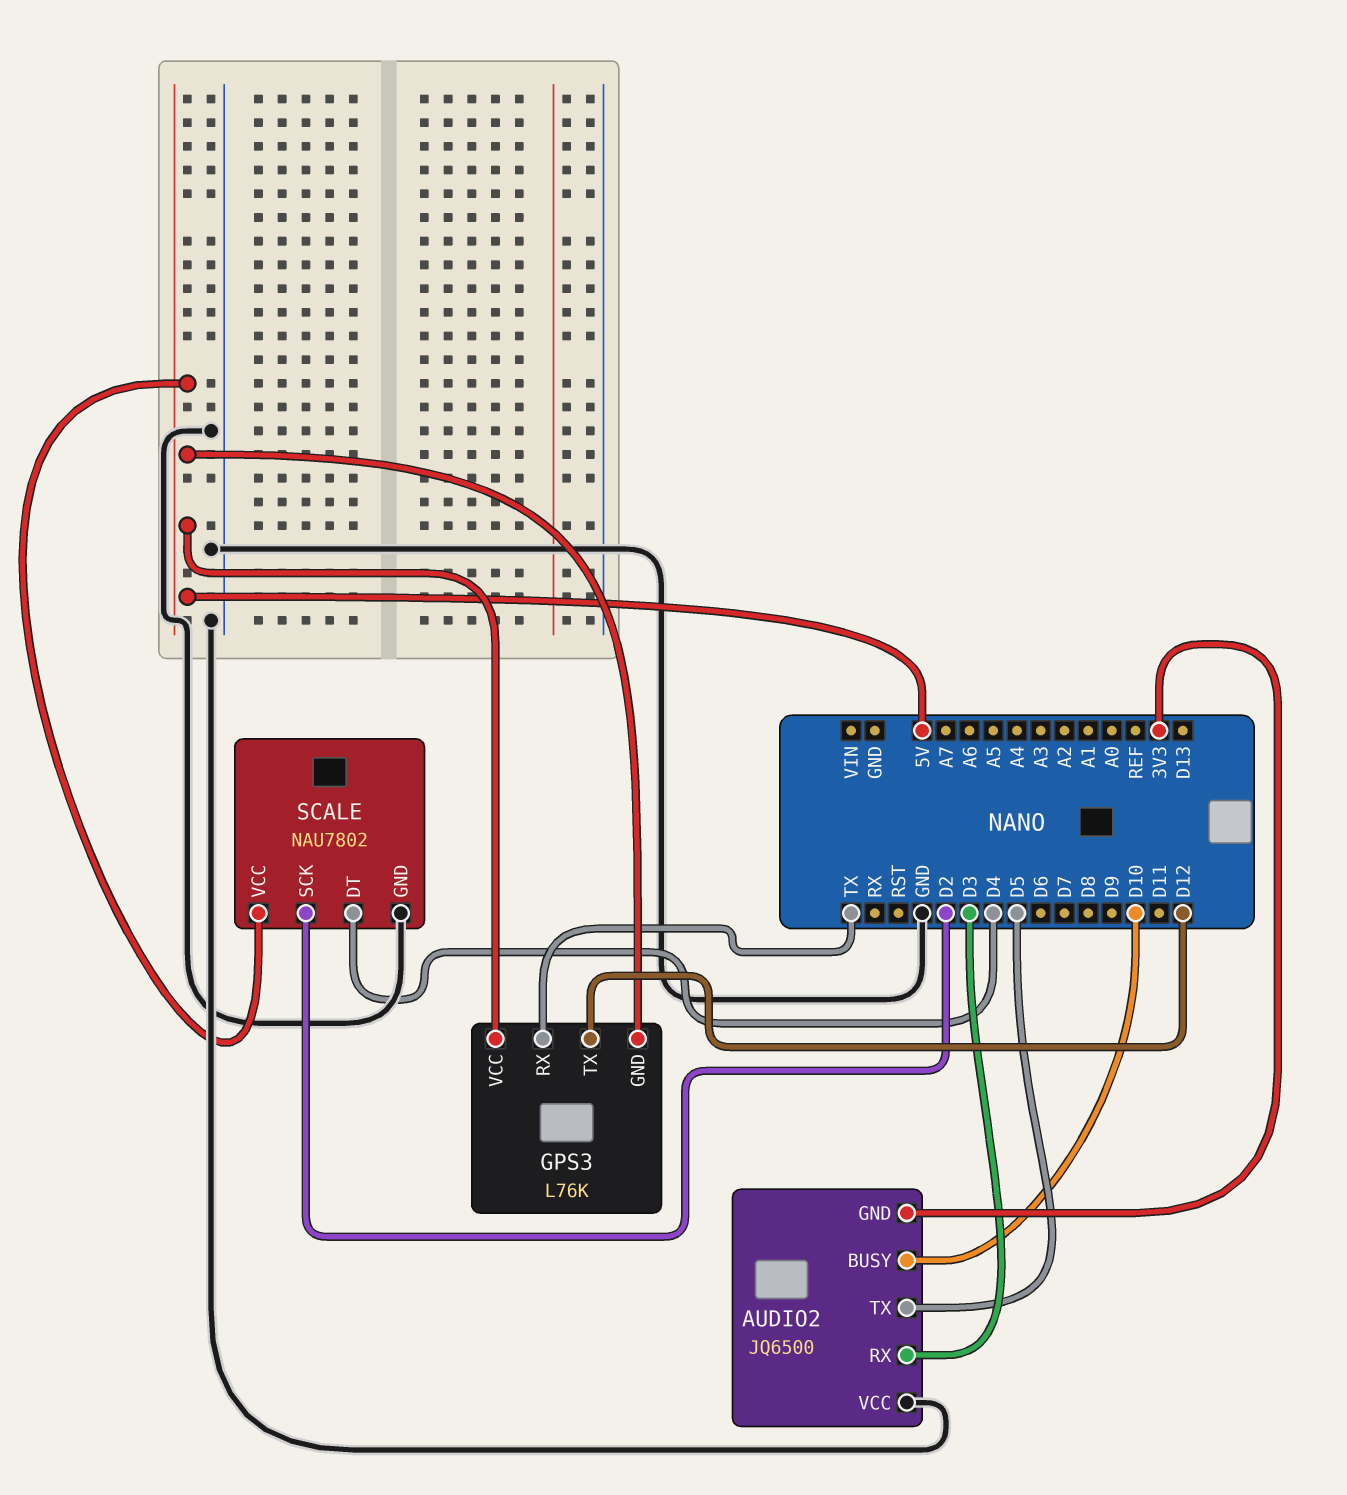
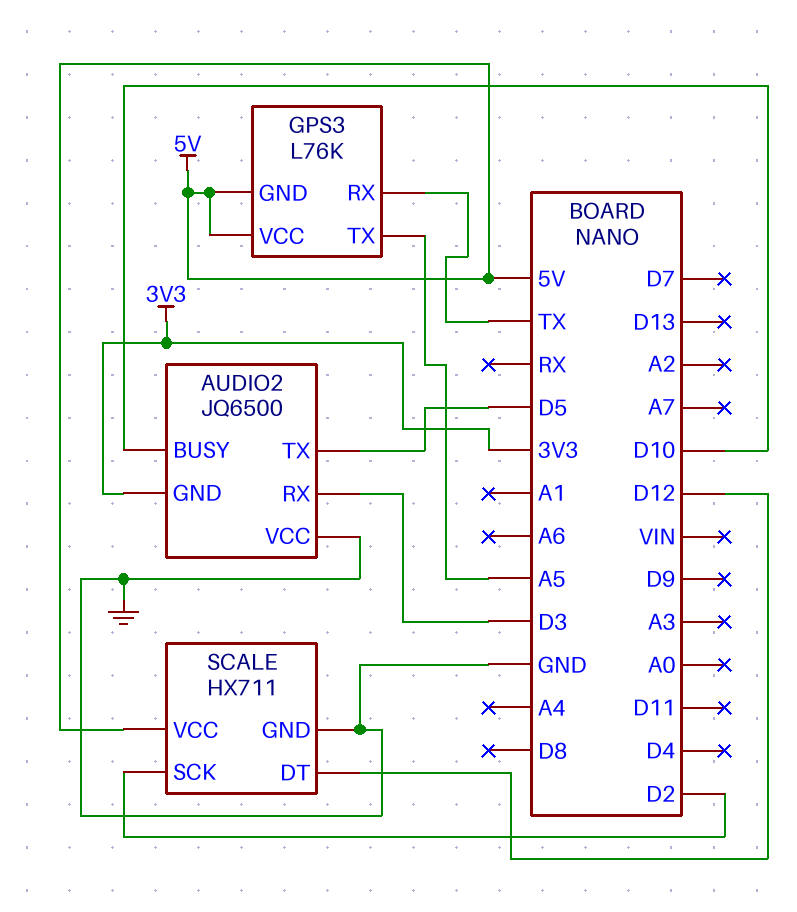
GPS3 pin TX: D12 -> A5
SCALE: NAU7802 -> HX711
SCALE pin DT: D4 -> D12

